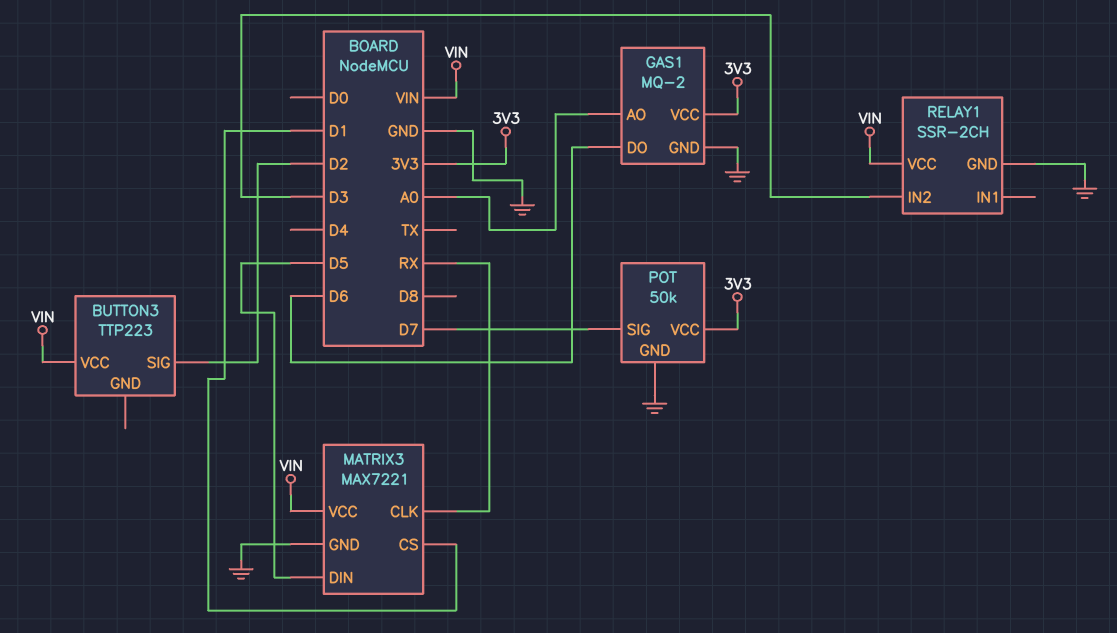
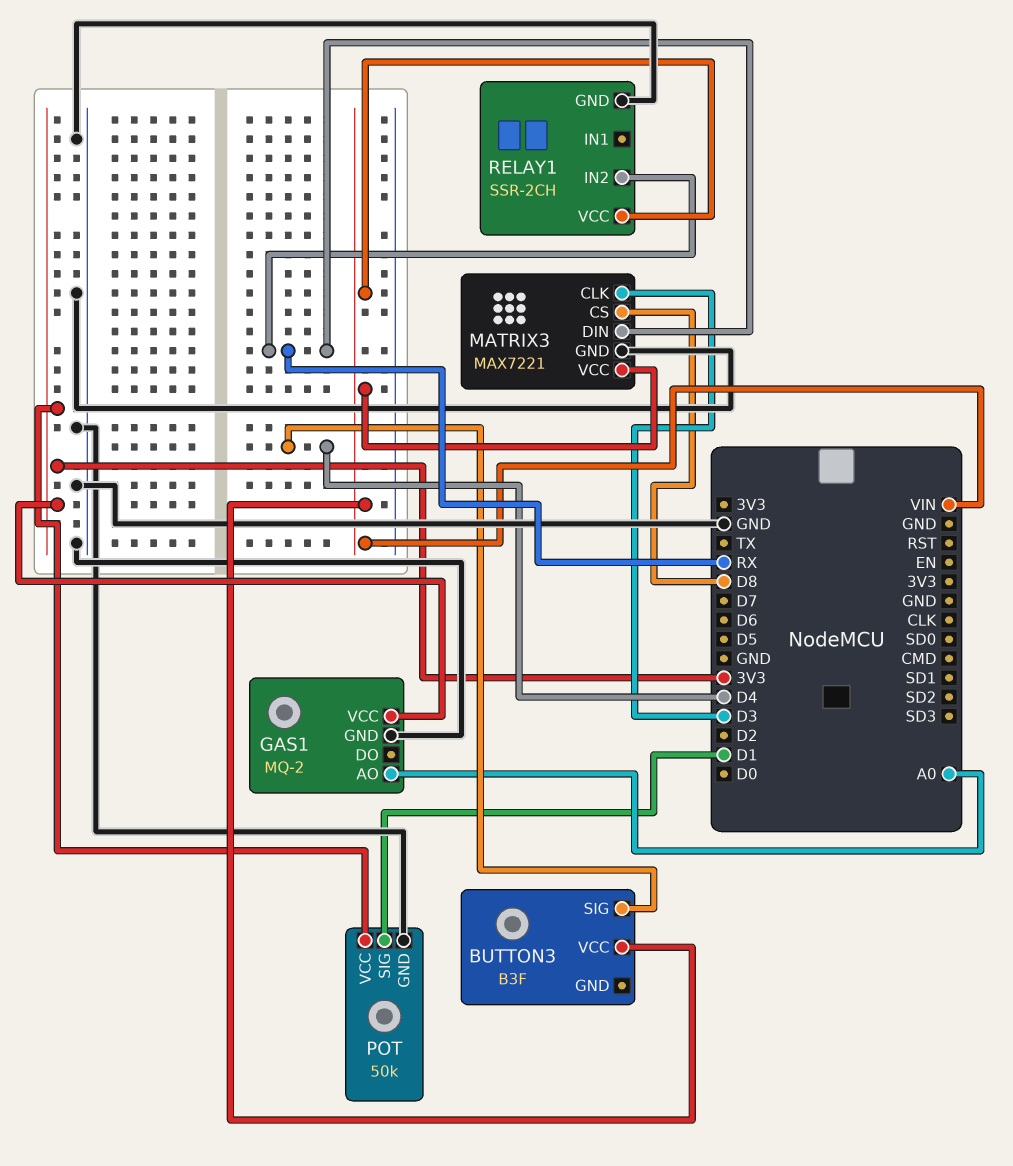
BUTTON3: TTP223 -> B3F
BUTTON3 pin SIG: D2 -> D4
GAS1 pin DO: D6 -> none
MATRIX3 pin CLK: RX -> D3
MATRIX3 pin CS: D1 -> D8
MATRIX3 pin DIN: D5 -> RX
POT pin SIG: D7 -> D1
RELAY1 pin IN2: D3 -> RX

